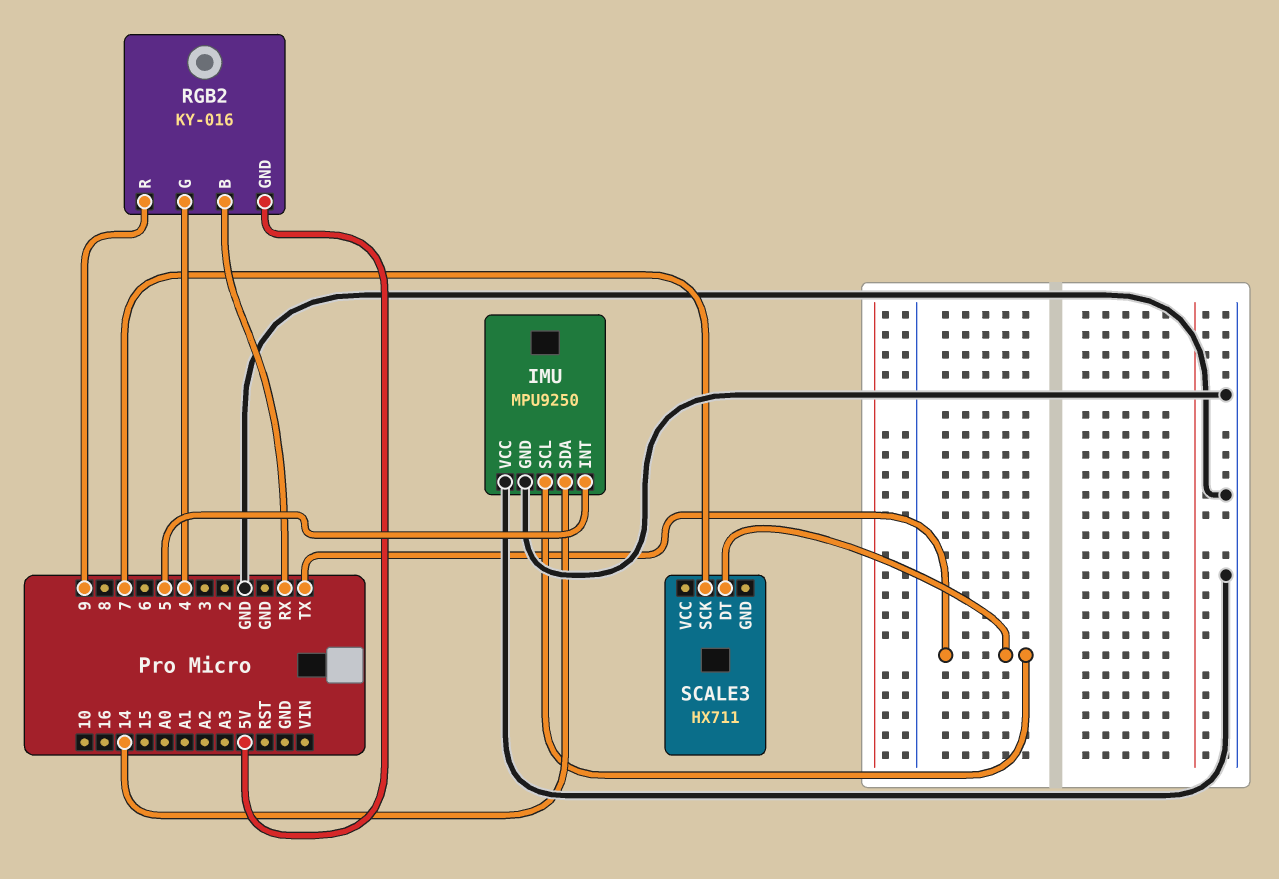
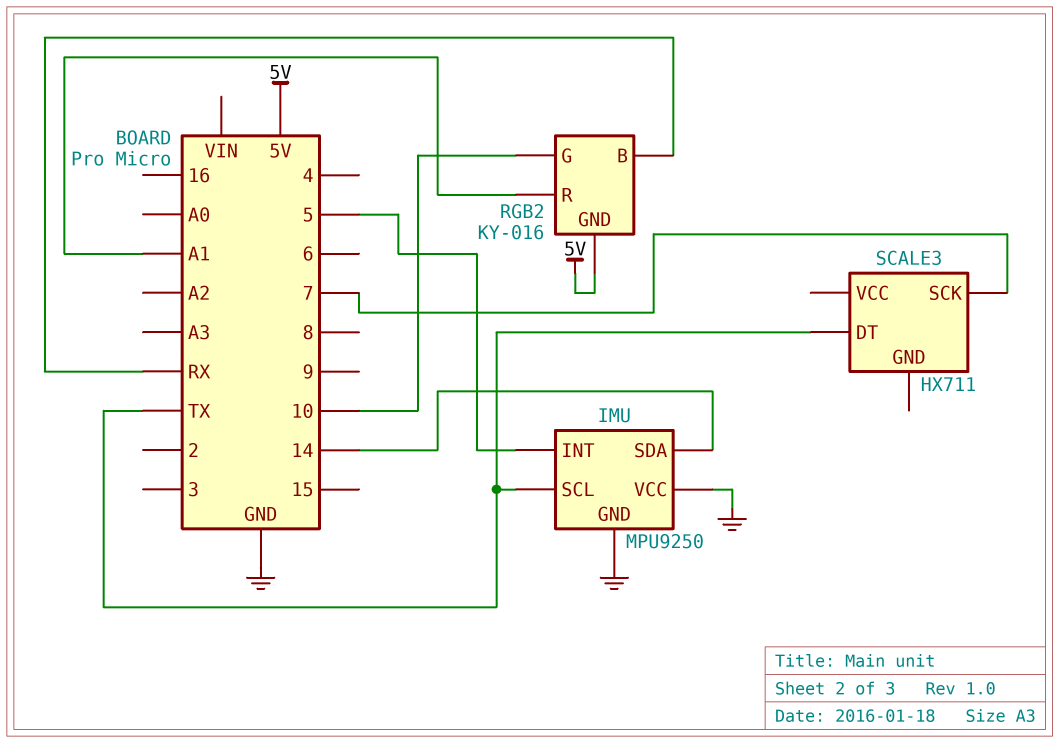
RGB2 pin G: 4 -> 10
RGB2 pin R: 9 -> A1

